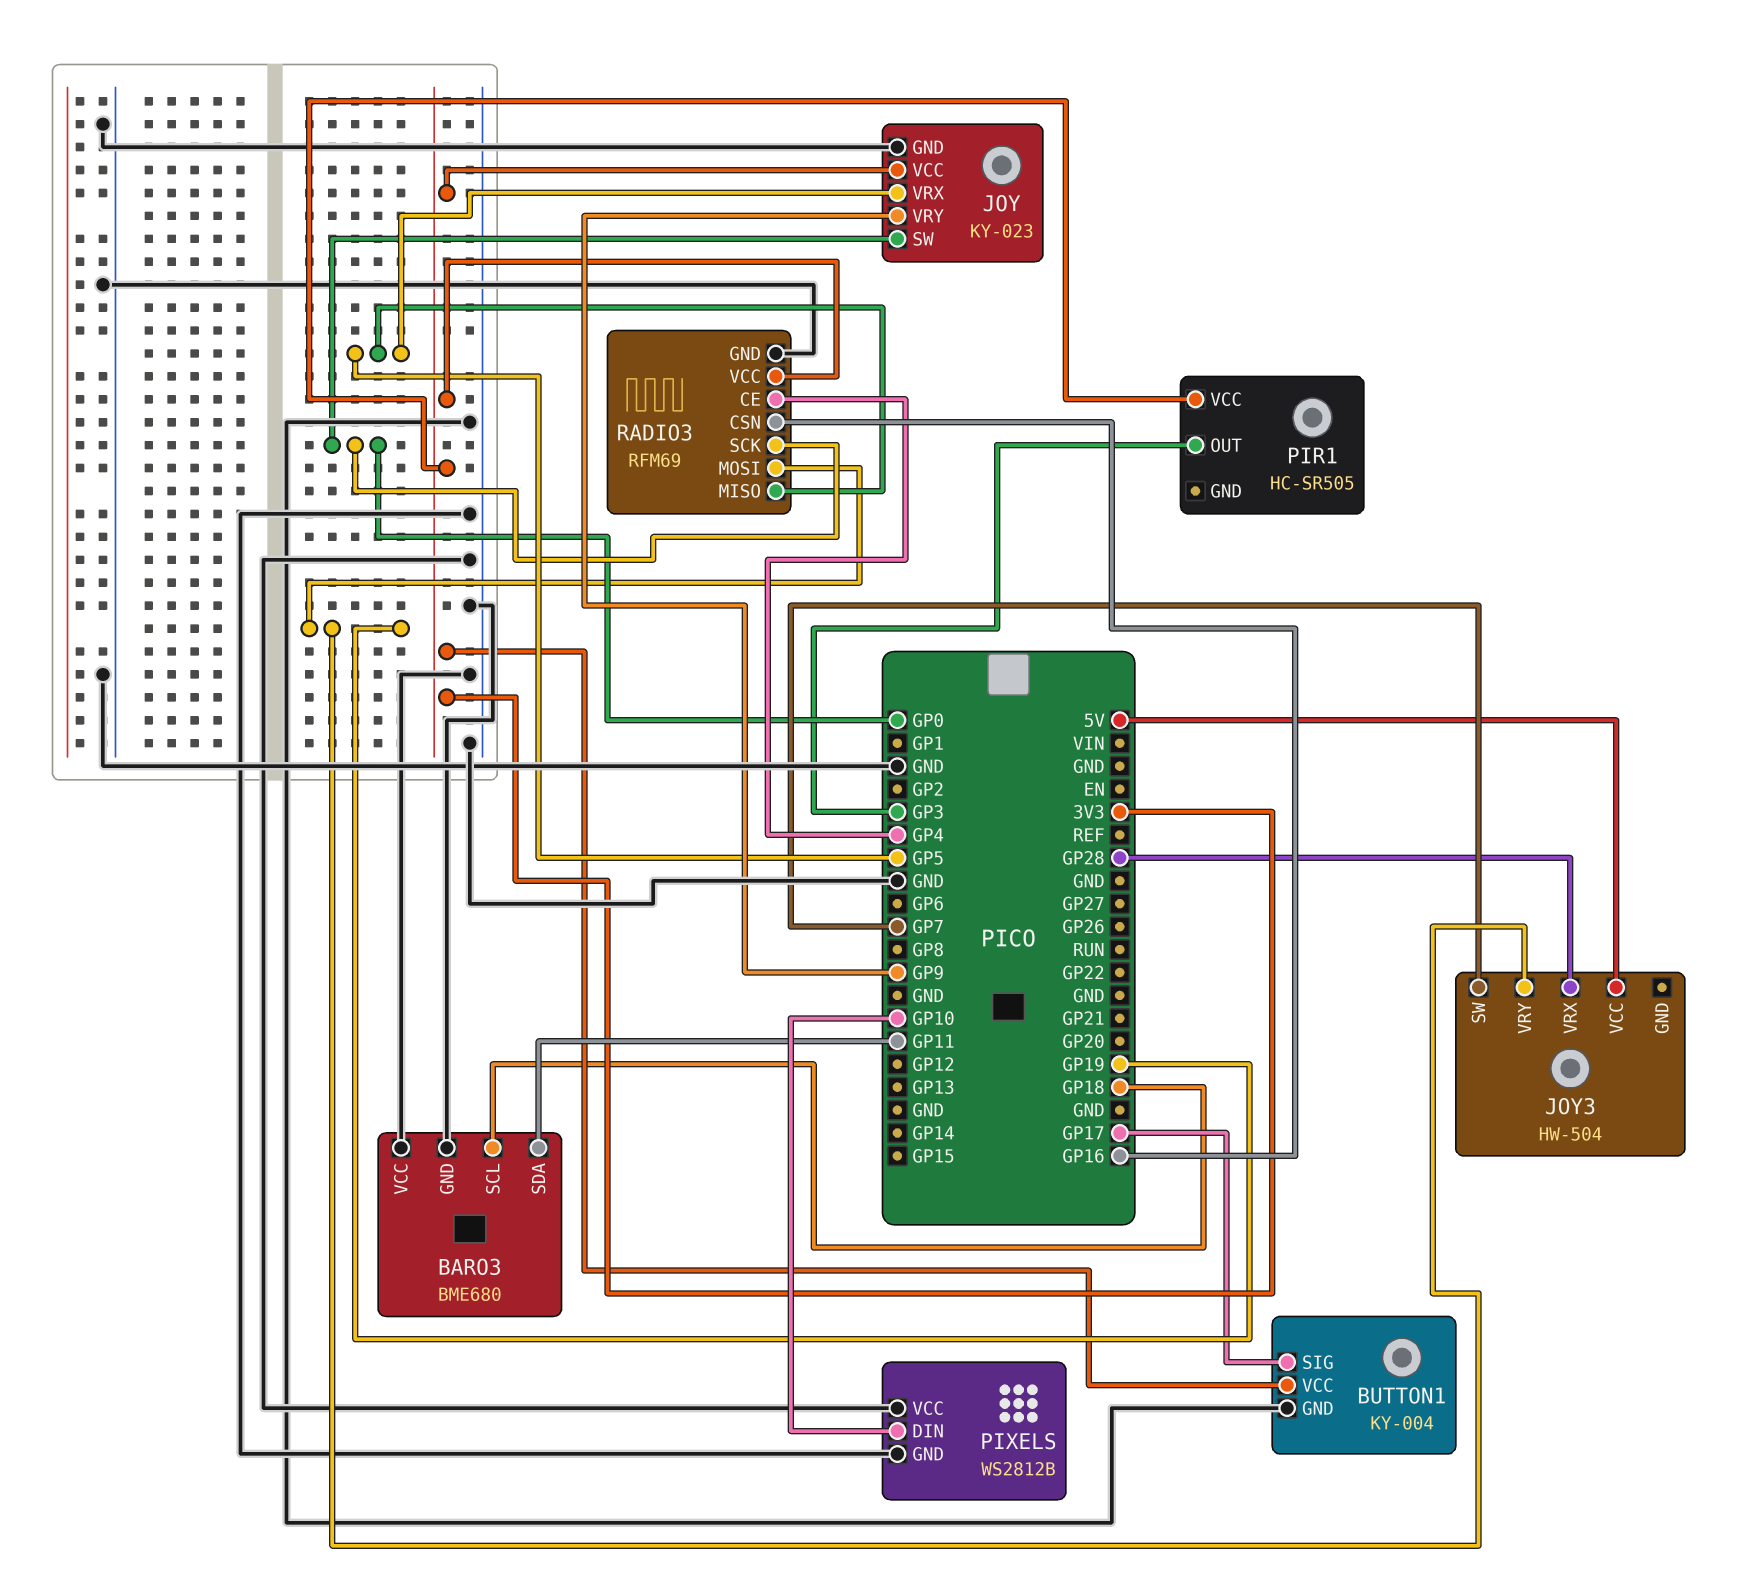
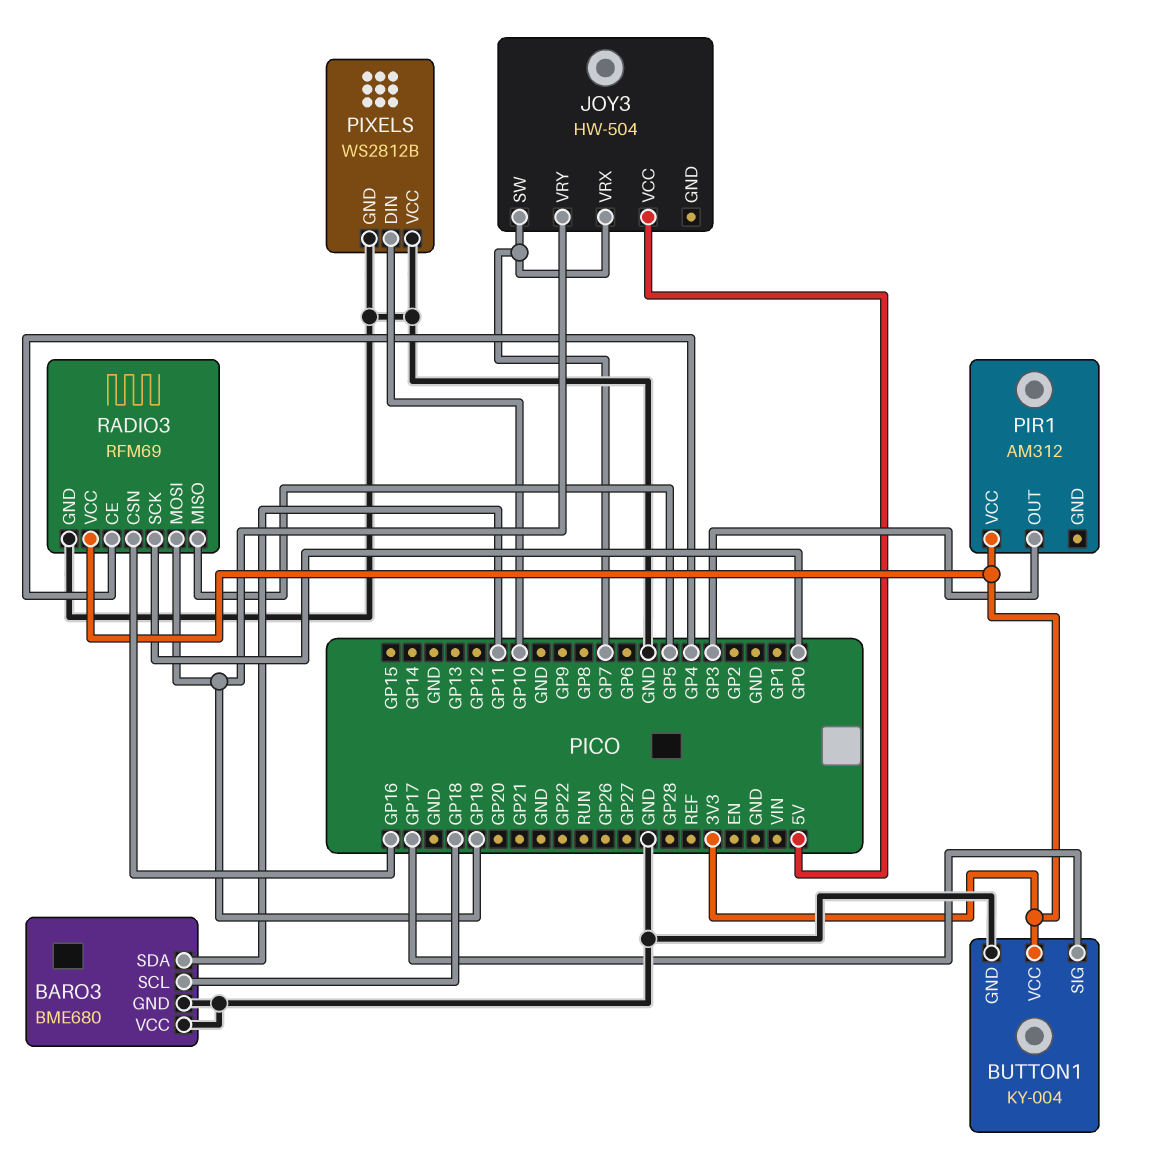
JOY: KY-023 -> none
JOY pin GND: GND -> none
JOY pin SW: GP0 -> none
JOY pin VCC: 3V3 -> none
JOY pin VRX: GP5 -> none
JOY pin VRY: GP9 -> none
JOY3 pin VRX: GP28 -> GP7
PIR1: HC-SR505 -> AM312

